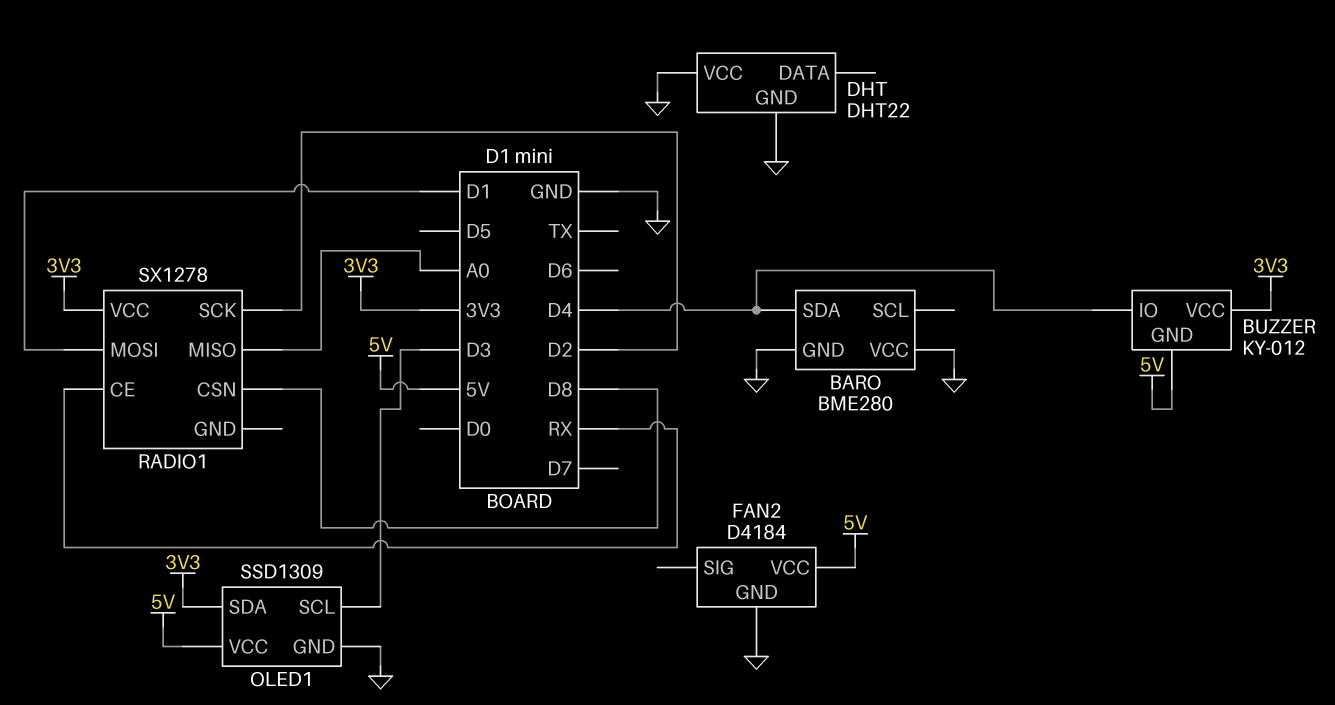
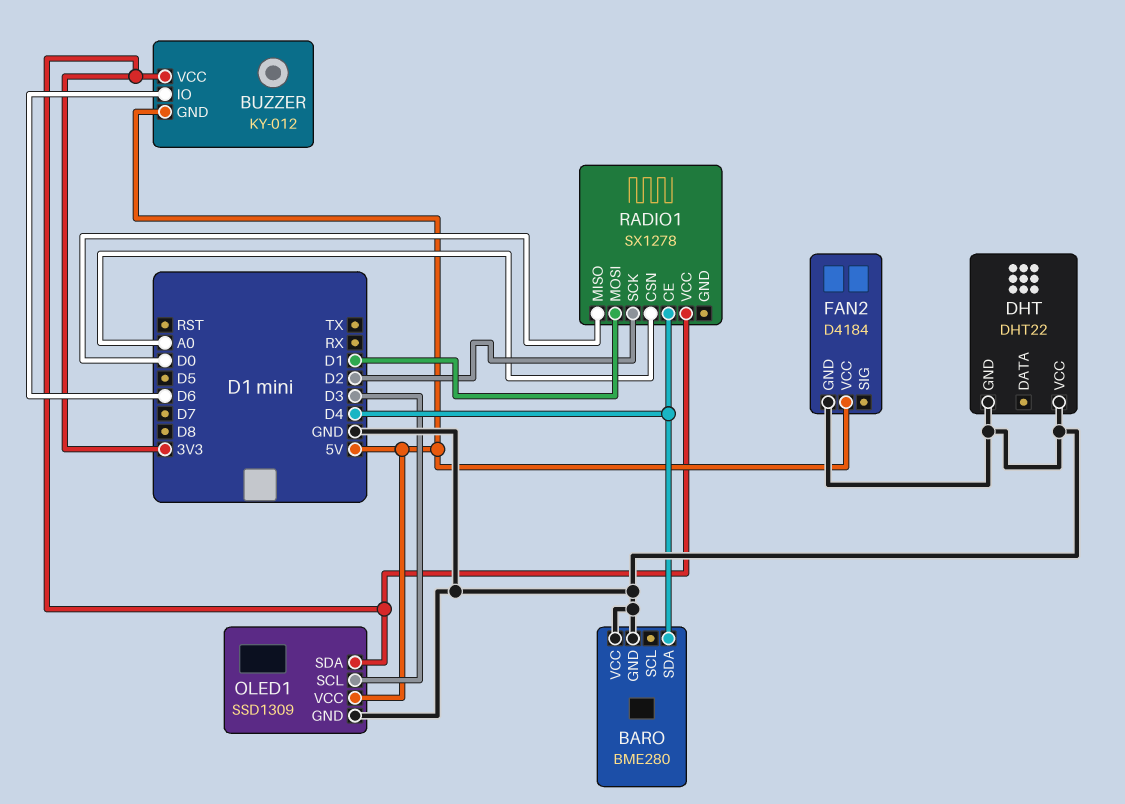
BUZZER pin IO: D4 -> D6
RADIO1 pin CE: RX -> D4
RADIO1 pin CSN: D8 -> A0
RADIO1 pin MISO: A0 -> D0

